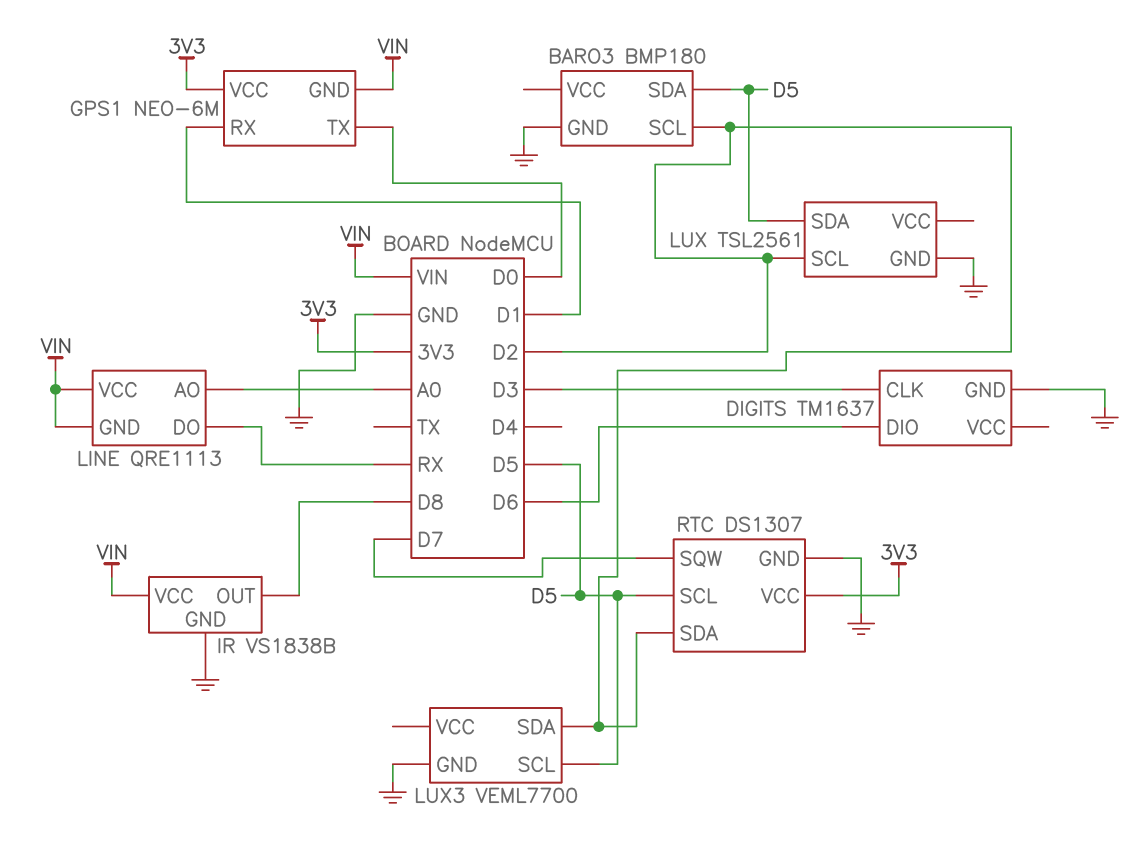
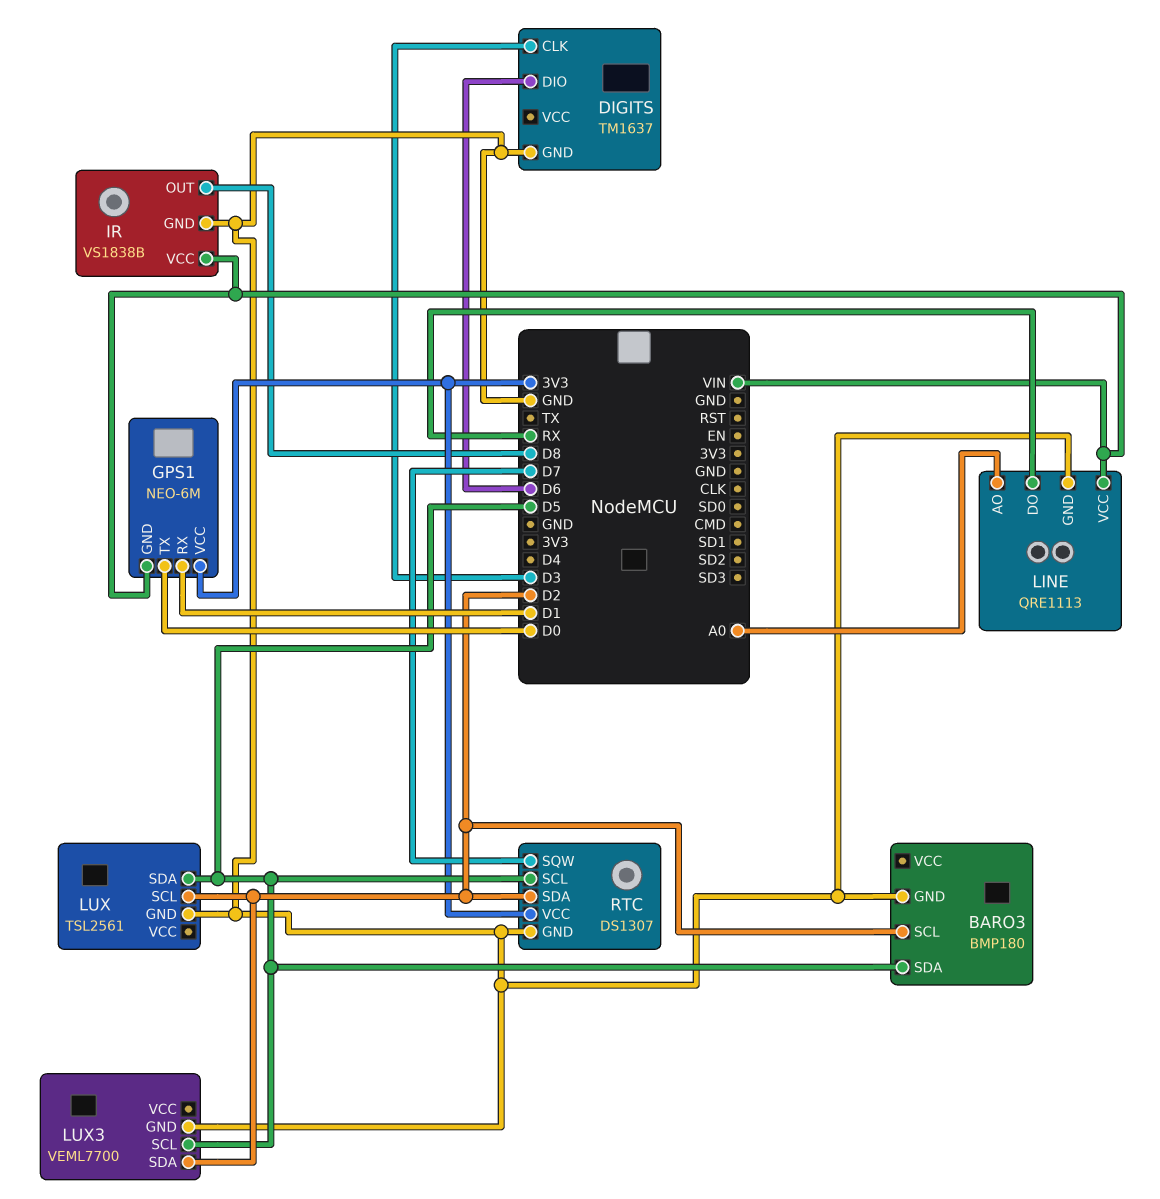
LINE pin GND: VIN -> GND

